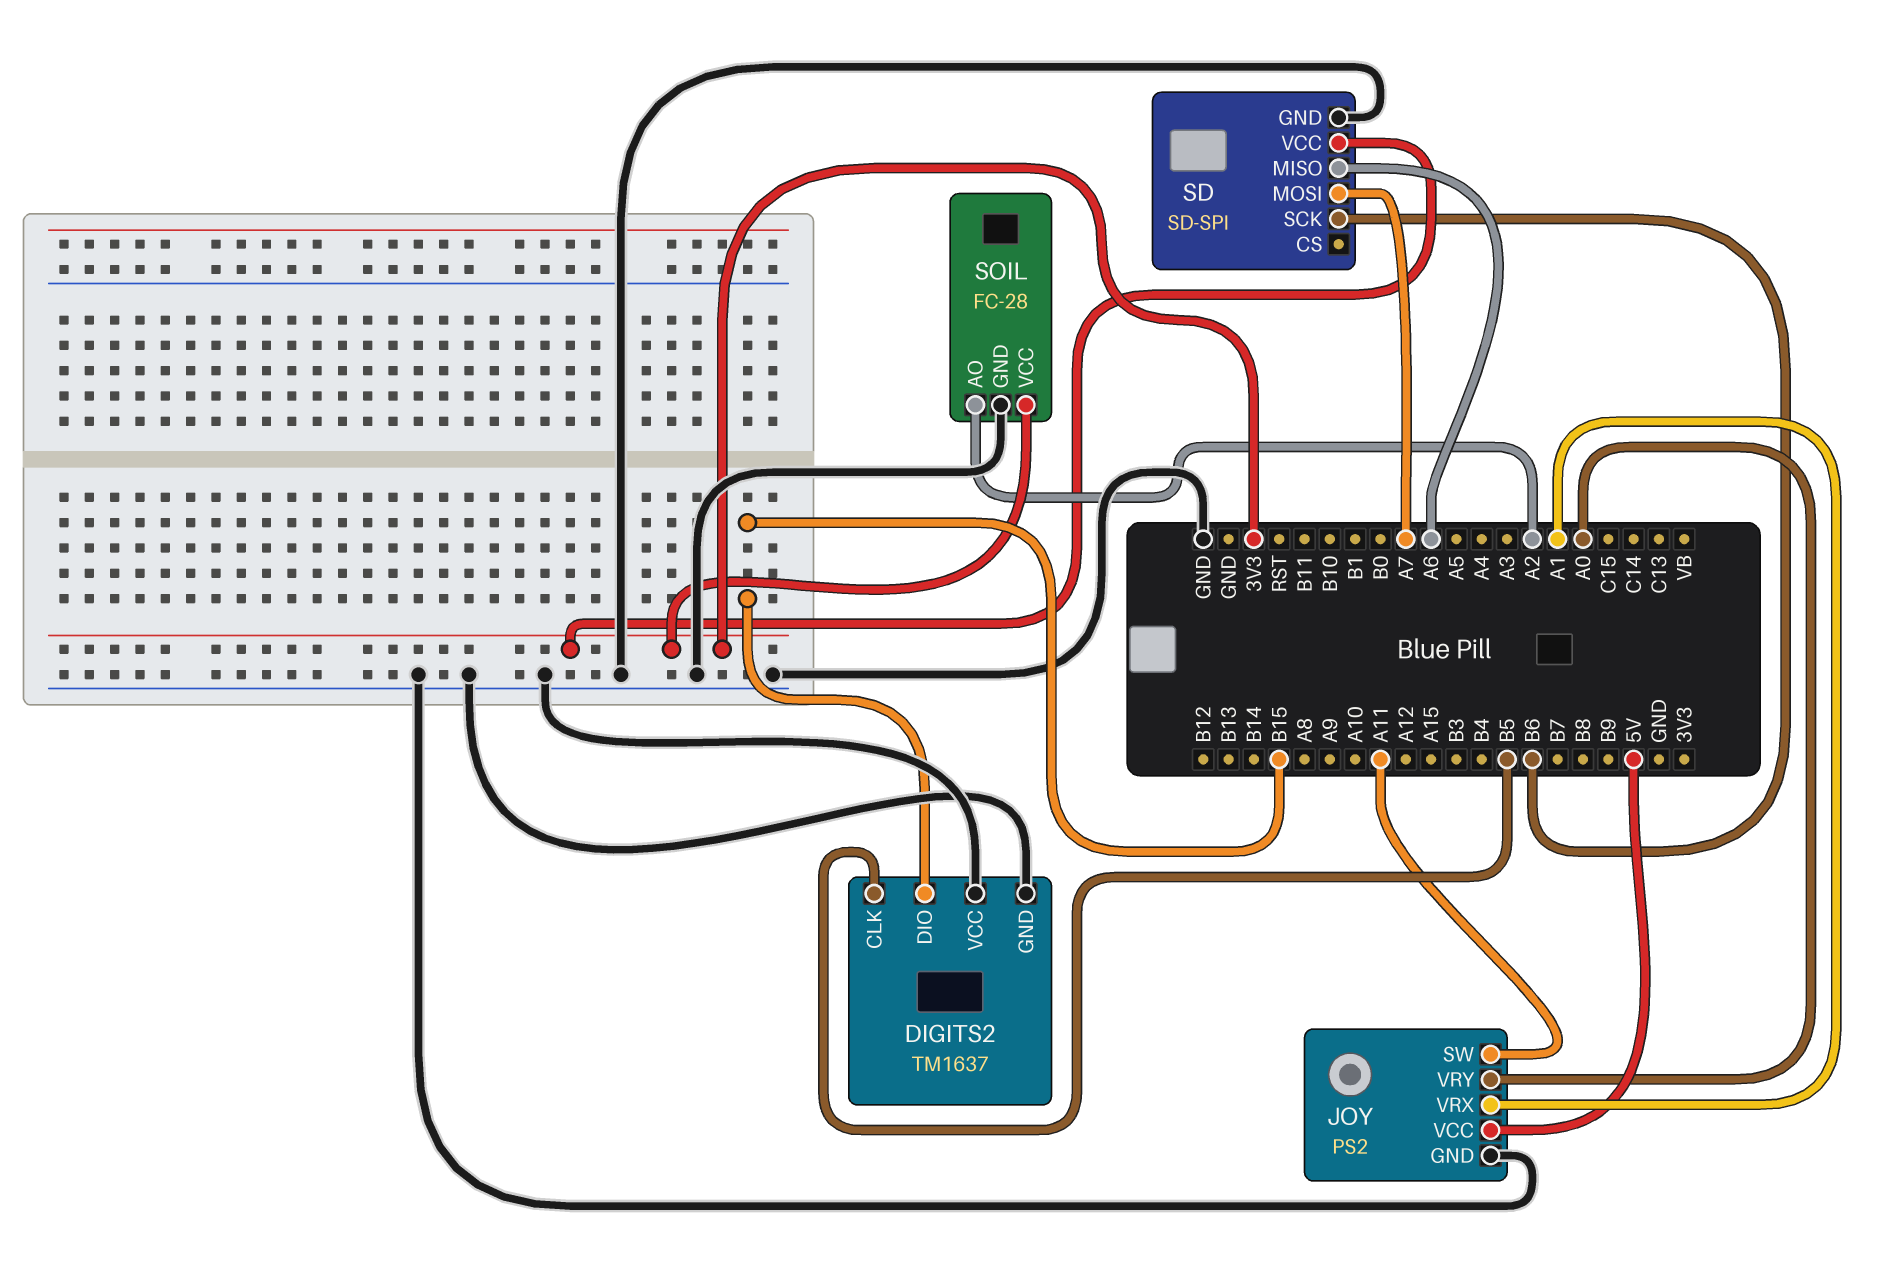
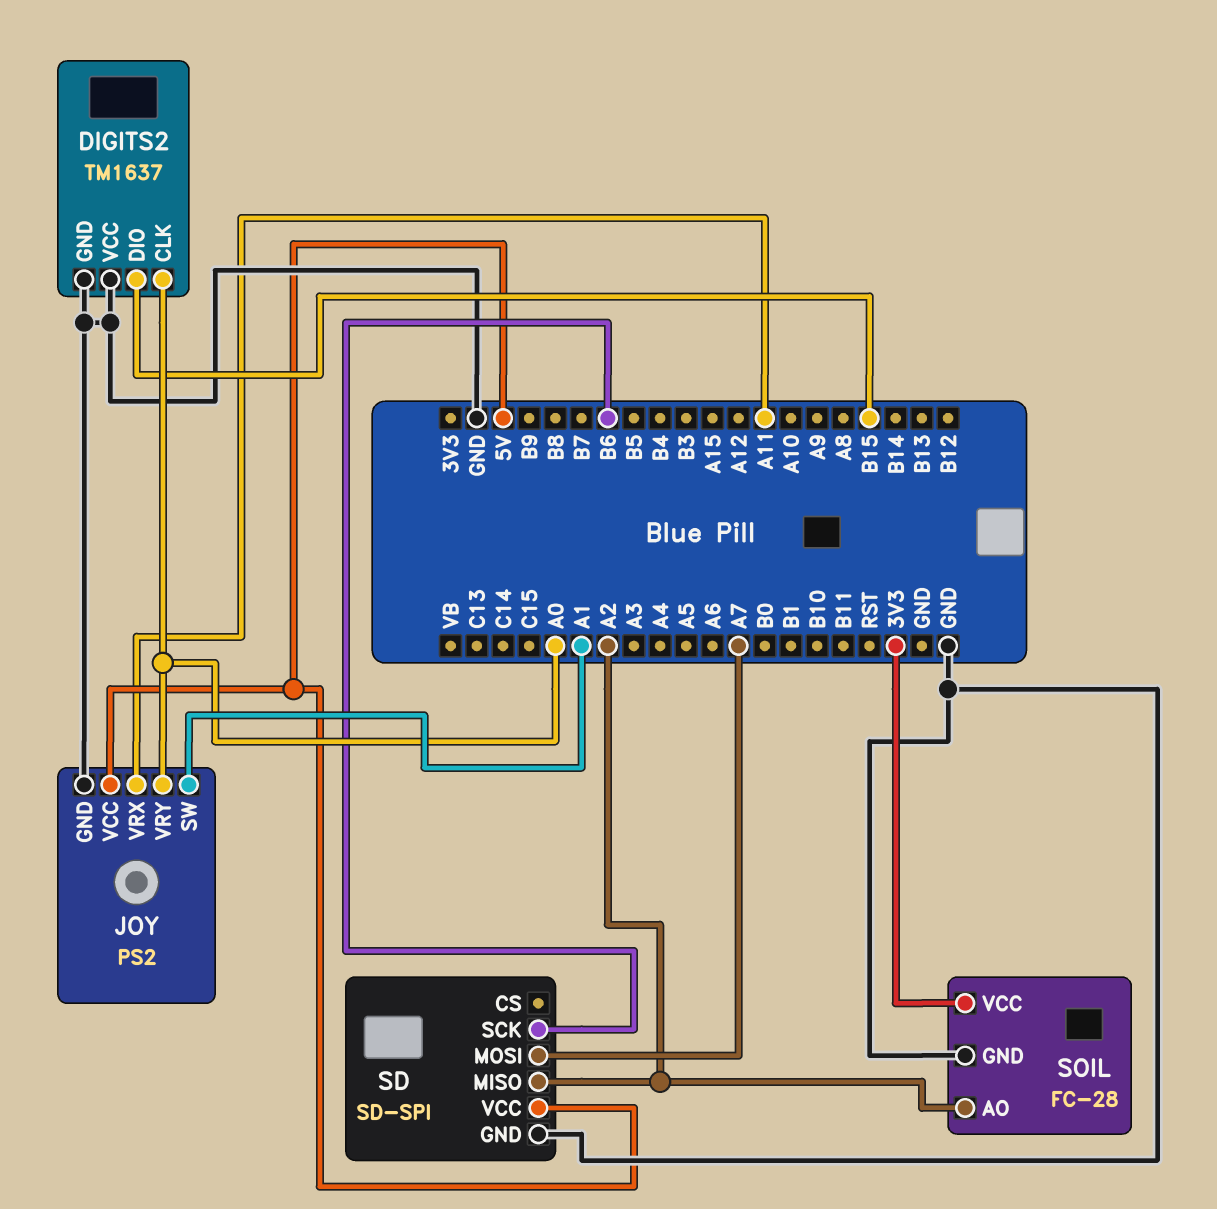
DIGITS2 pin CLK: B5 -> A0
JOY pin SW: A11 -> A1
JOY pin VRX: A1 -> A11
SD pin MISO: A6 -> A2
SD pin VCC: 3V3 -> 5V

